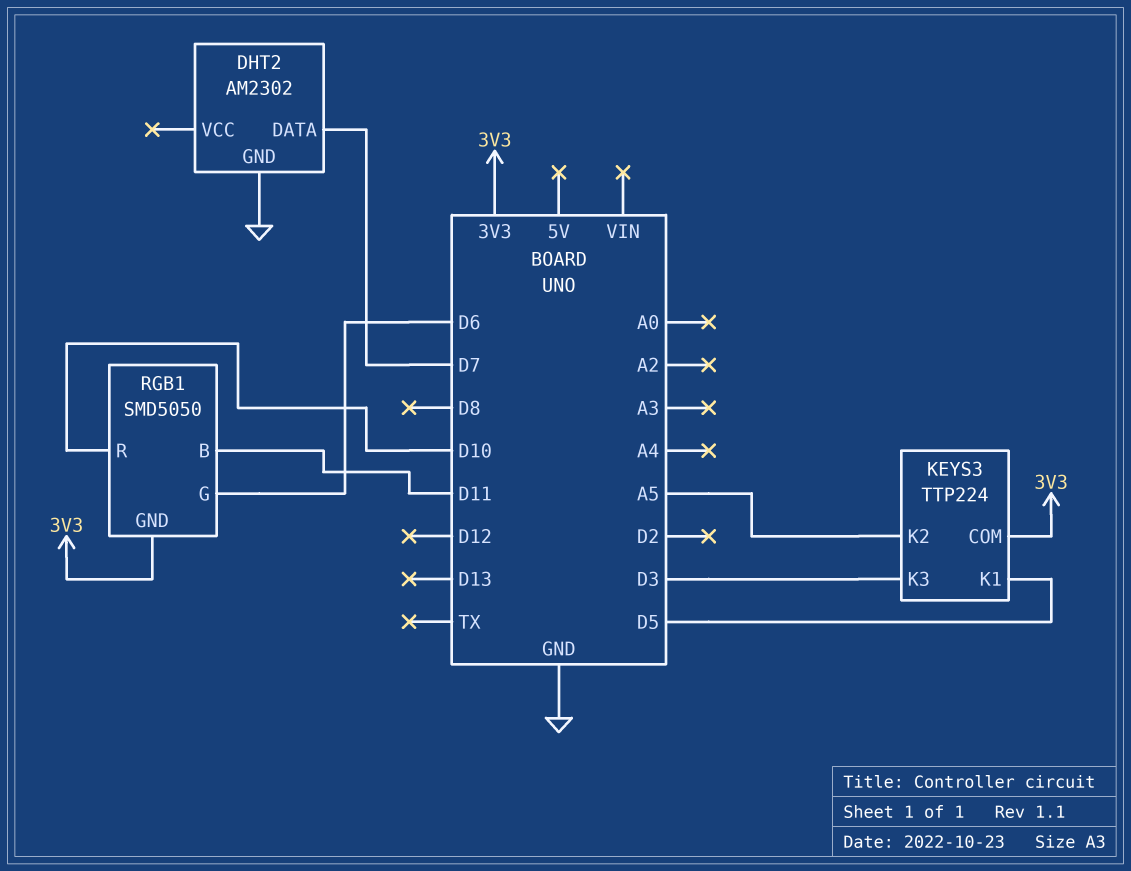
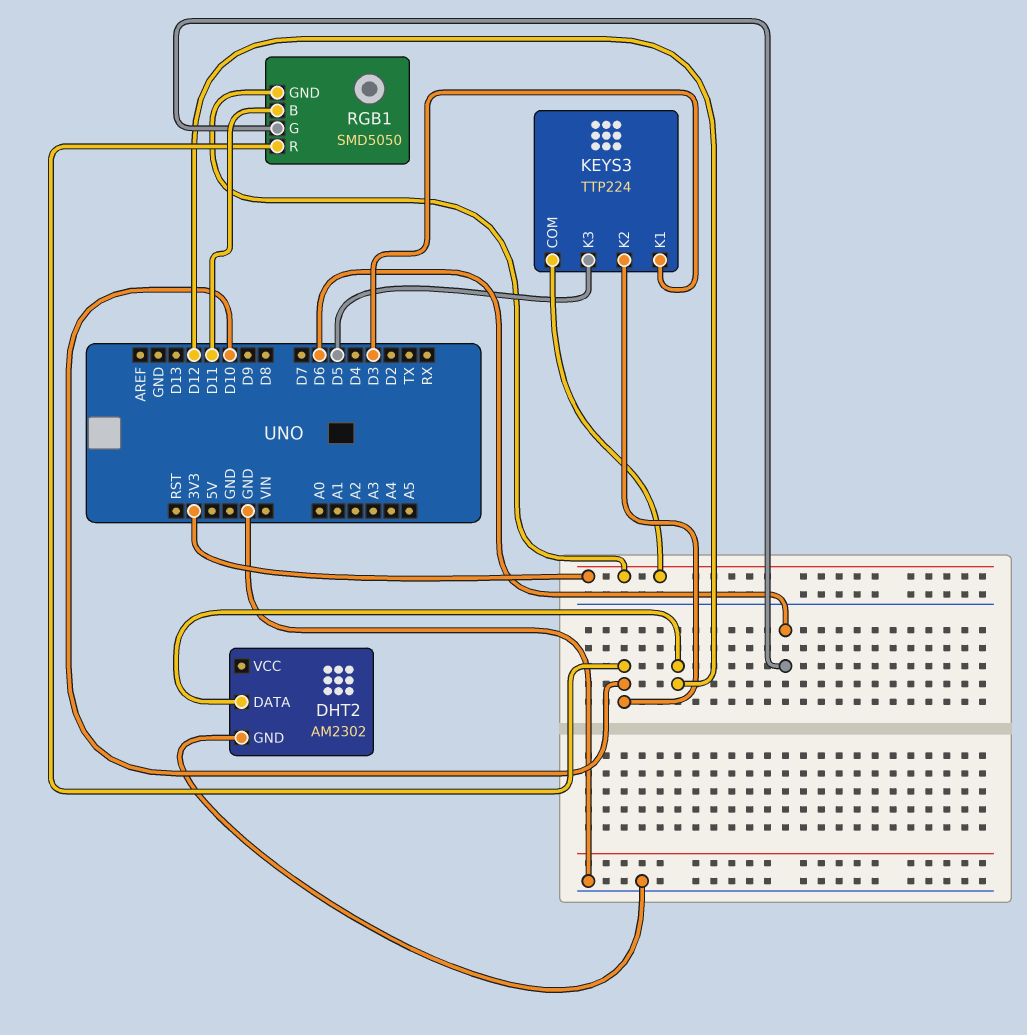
DHT2 pin DATA: D7 -> D12
KEYS3 pin K1: D5 -> D3
KEYS3 pin K2: A5 -> D10
KEYS3 pin K3: D3 -> D5

